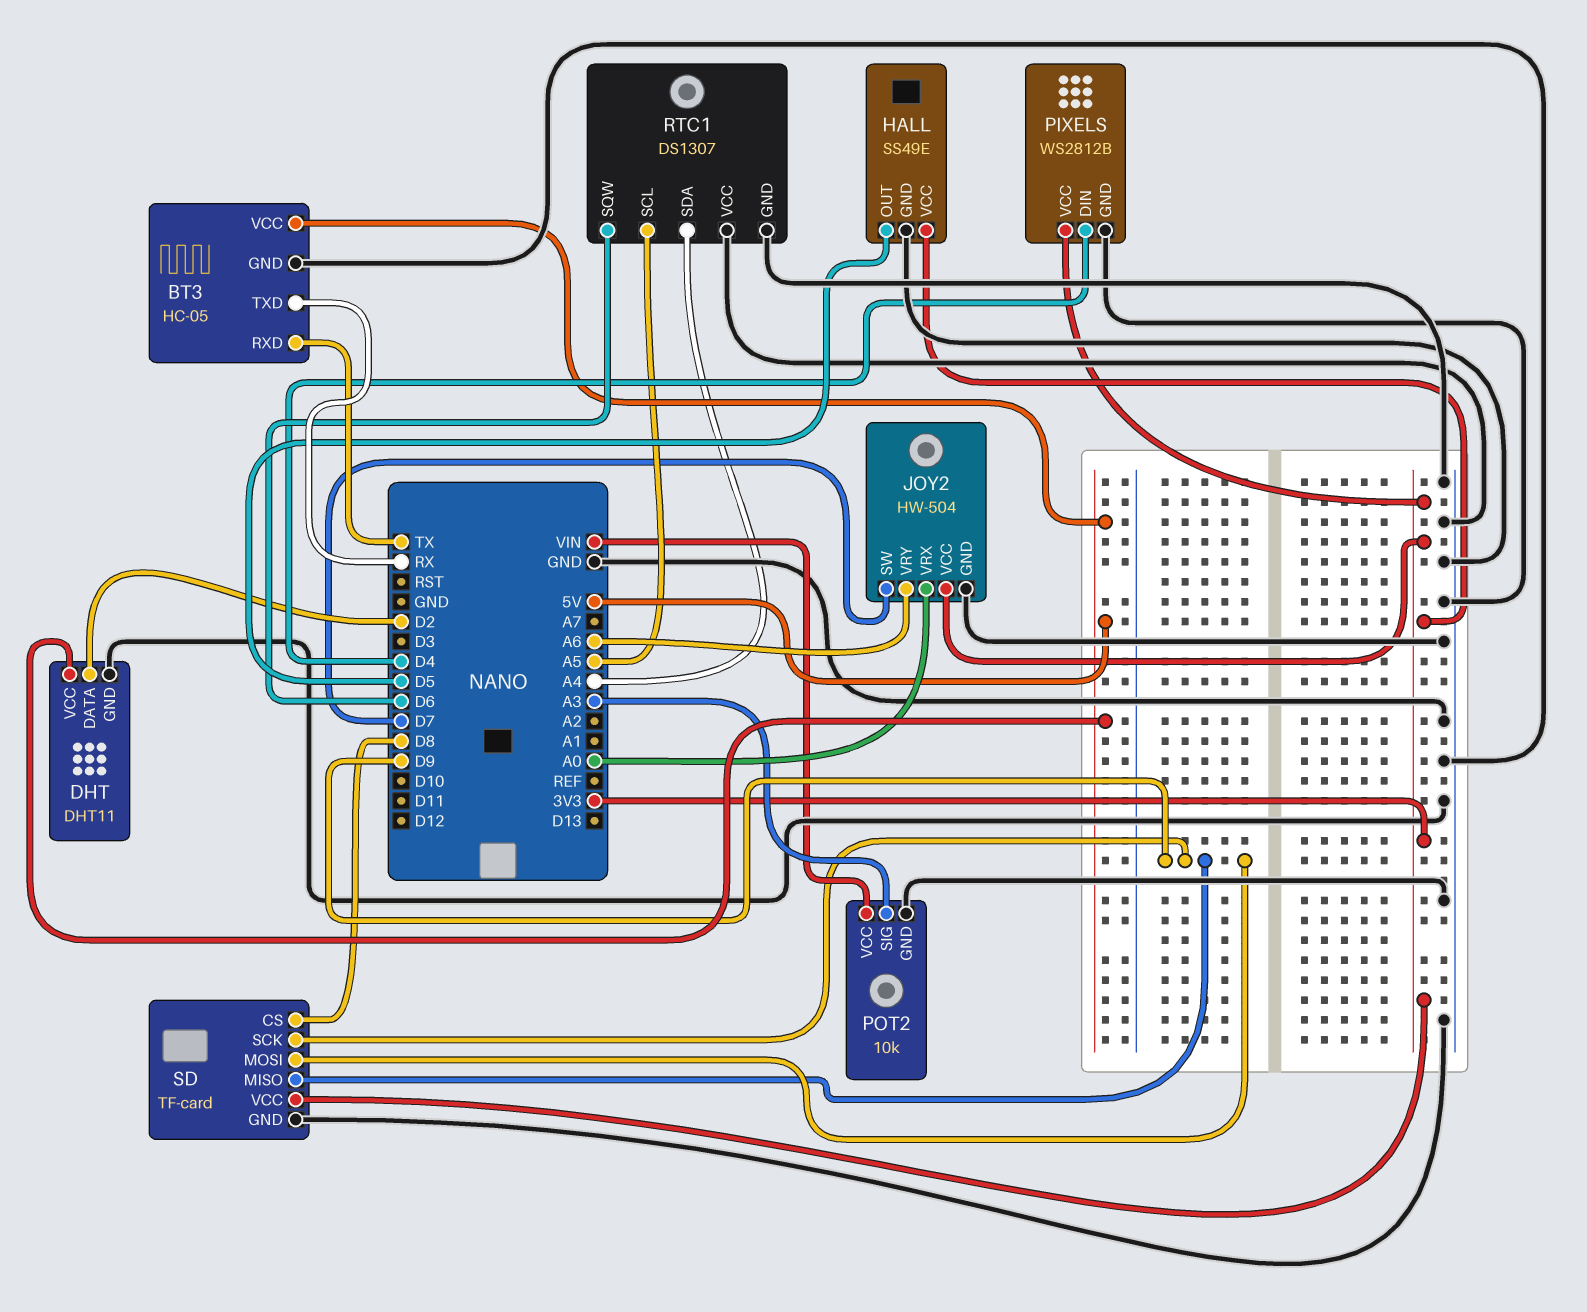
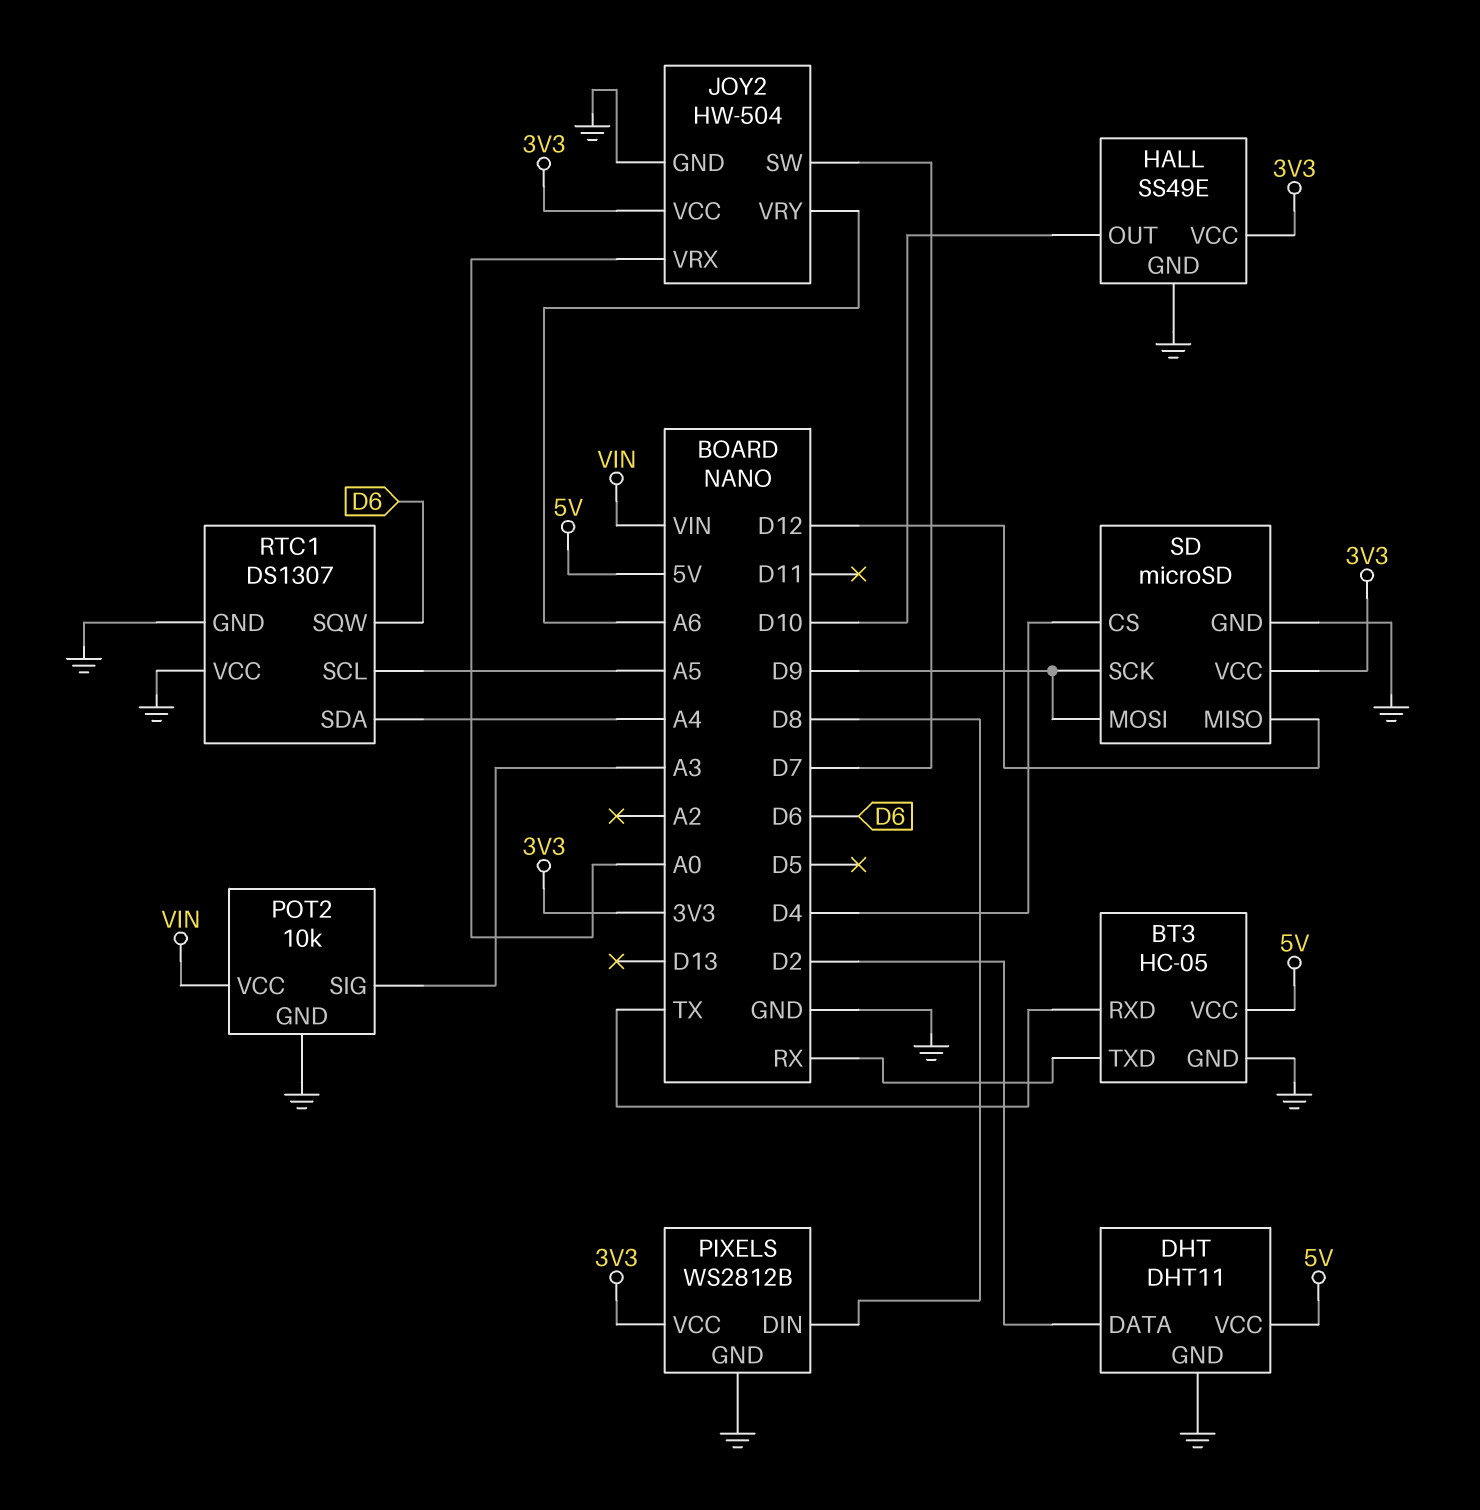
HALL pin OUT: D5 -> D10
PIXELS pin DIN: D4 -> D8
SD: TF-card -> microSD
SD pin CS: D8 -> D4
SD pin MISO: D9 -> D12

